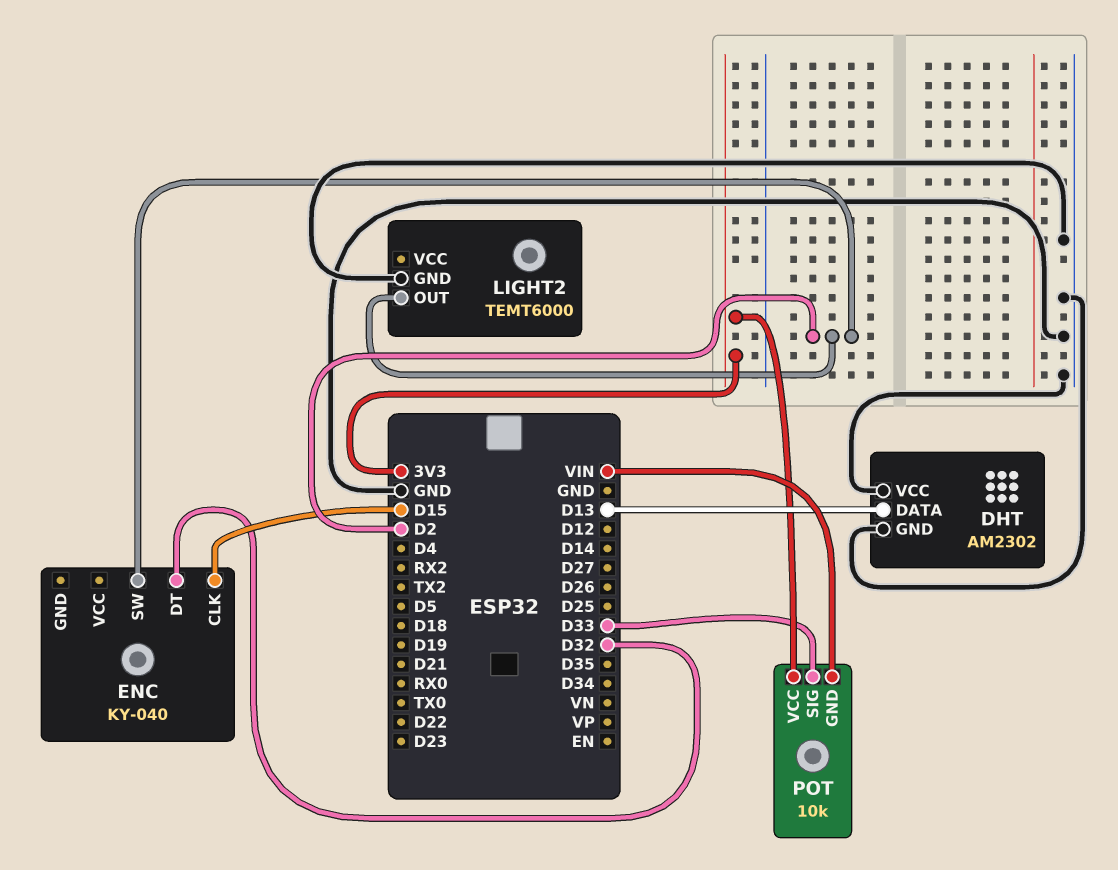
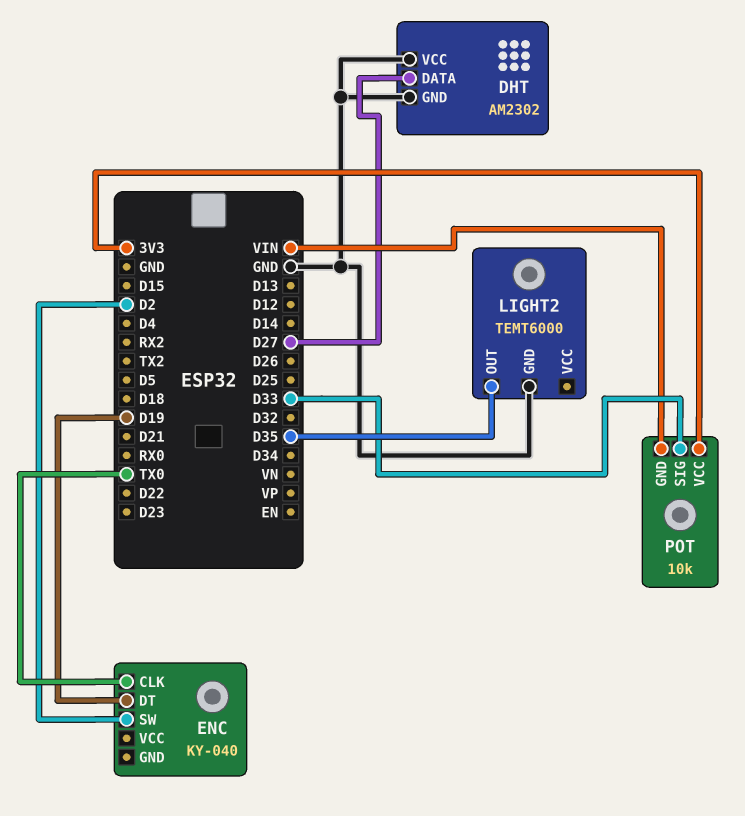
DHT pin DATA: D13 -> D27
ENC pin CLK: D15 -> TX0
ENC pin DT: D32 -> D19
LIGHT2 pin OUT: D2 -> D35

